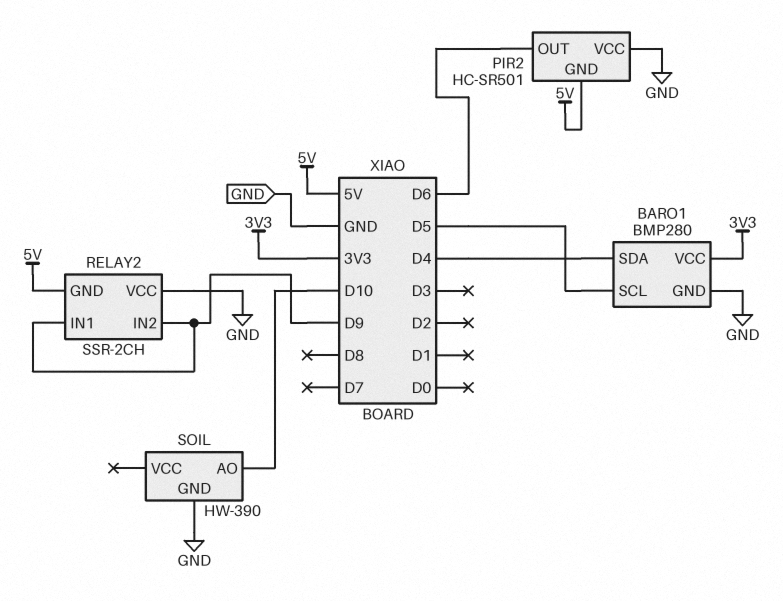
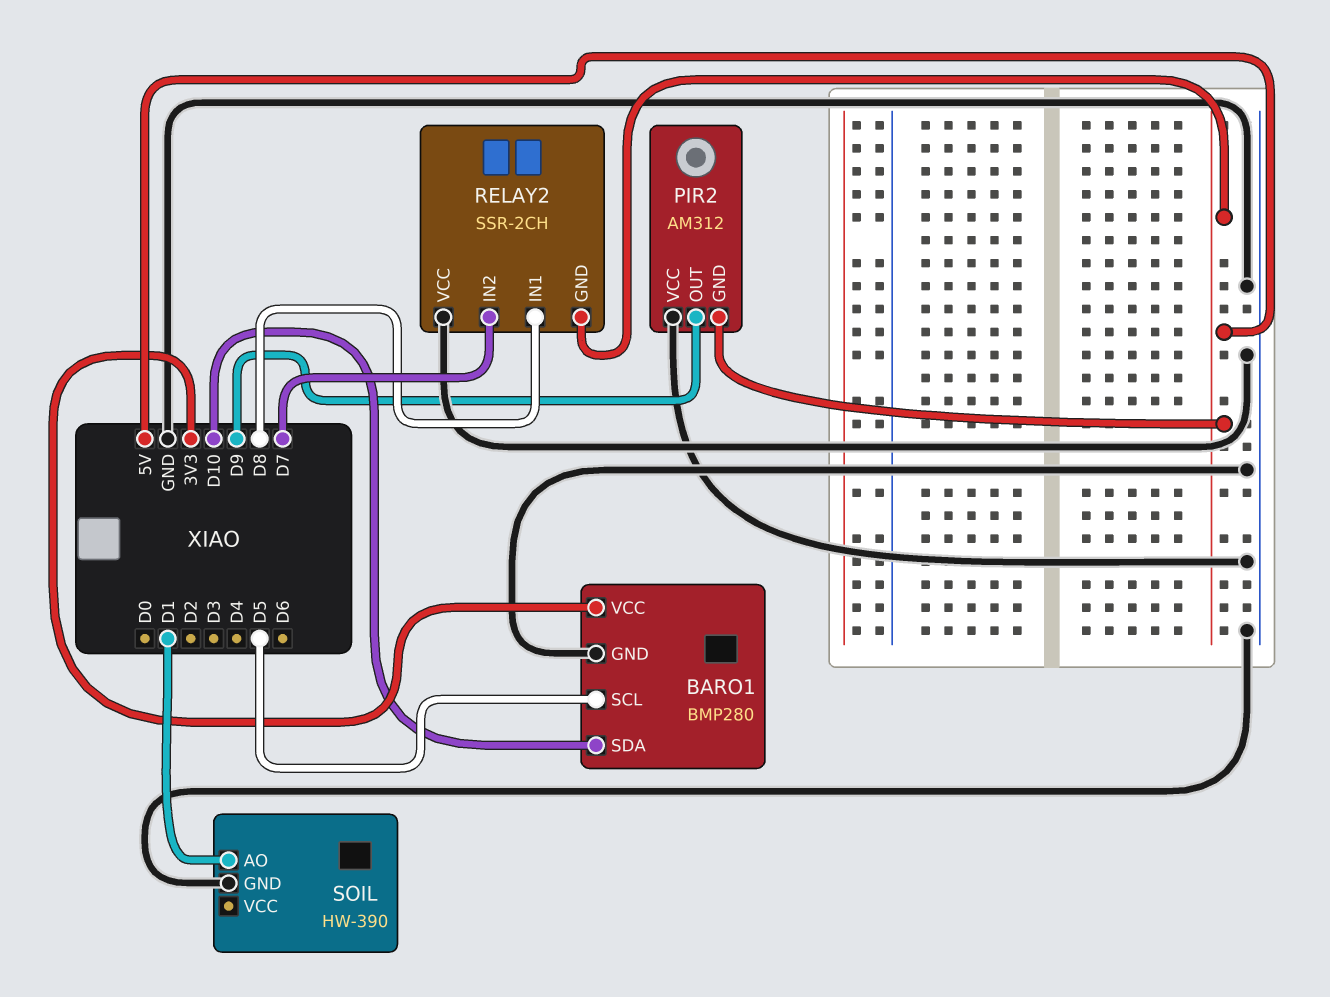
BARO1 pin SDA: D4 -> D10
PIR2: HC-SR501 -> AM312
PIR2 pin OUT: D6 -> D9
RELAY2 pin IN1: D9 -> D8
RELAY2 pin IN2: D9 -> D7
SOIL pin AO: D10 -> D1

